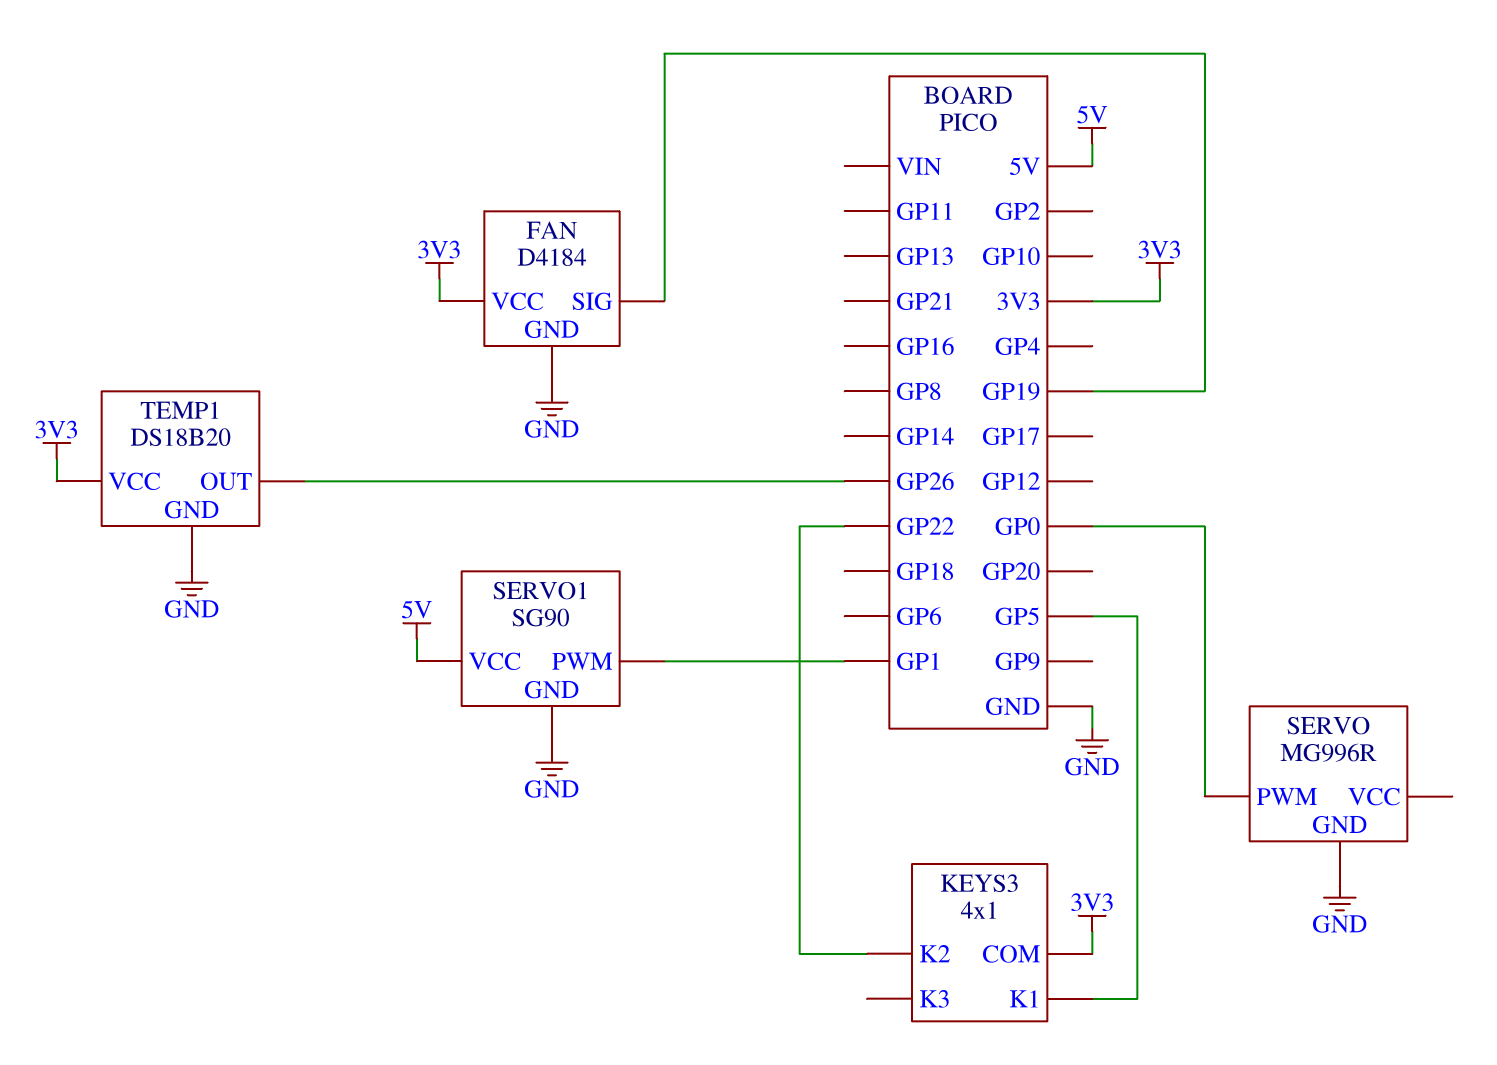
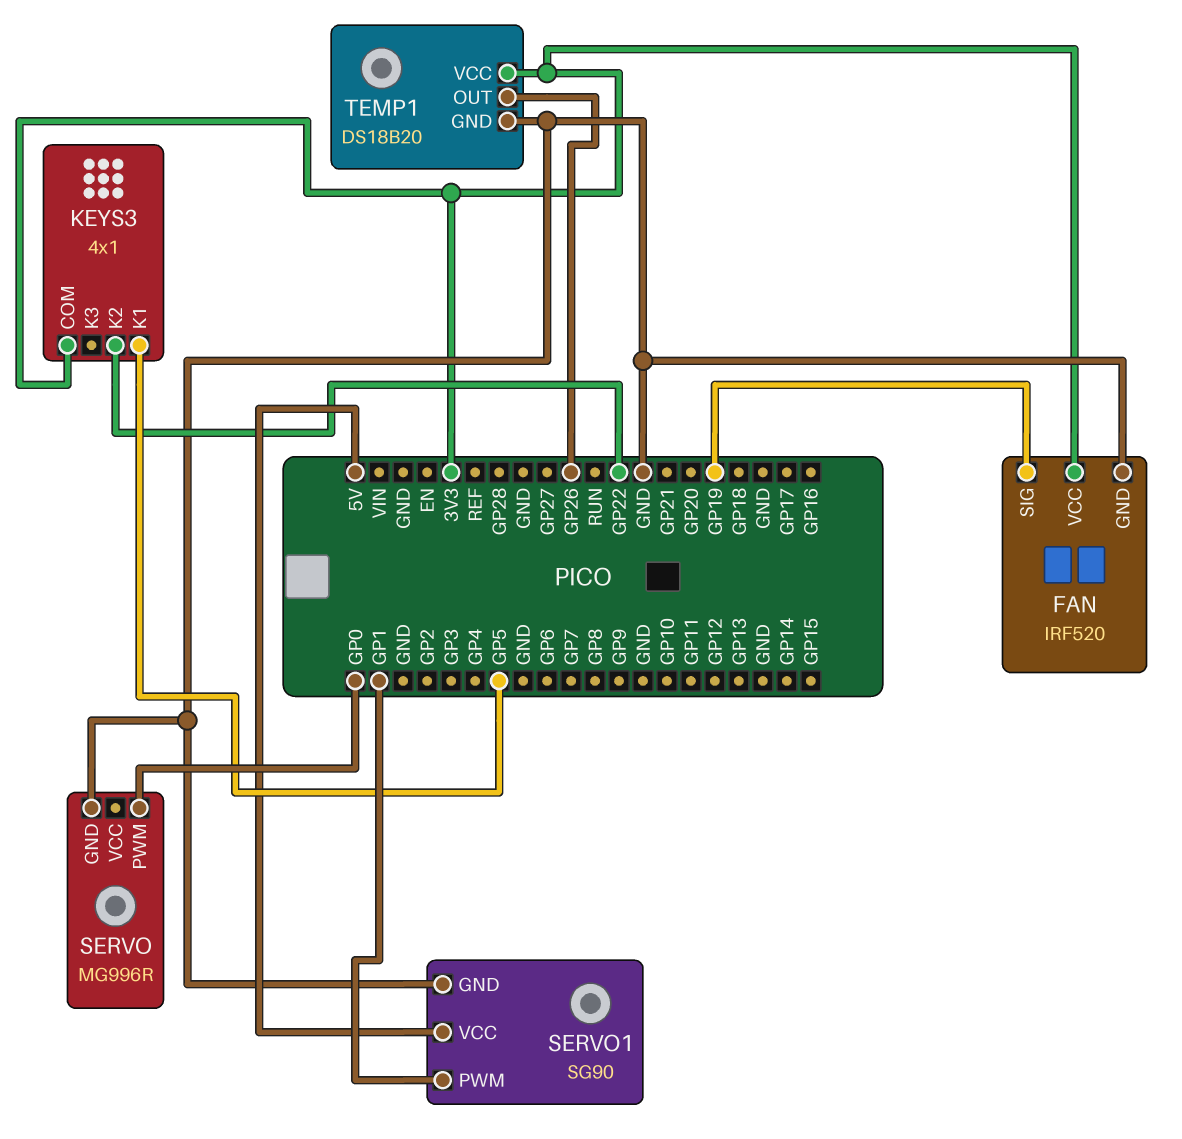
FAN: D4184 -> IRF520

